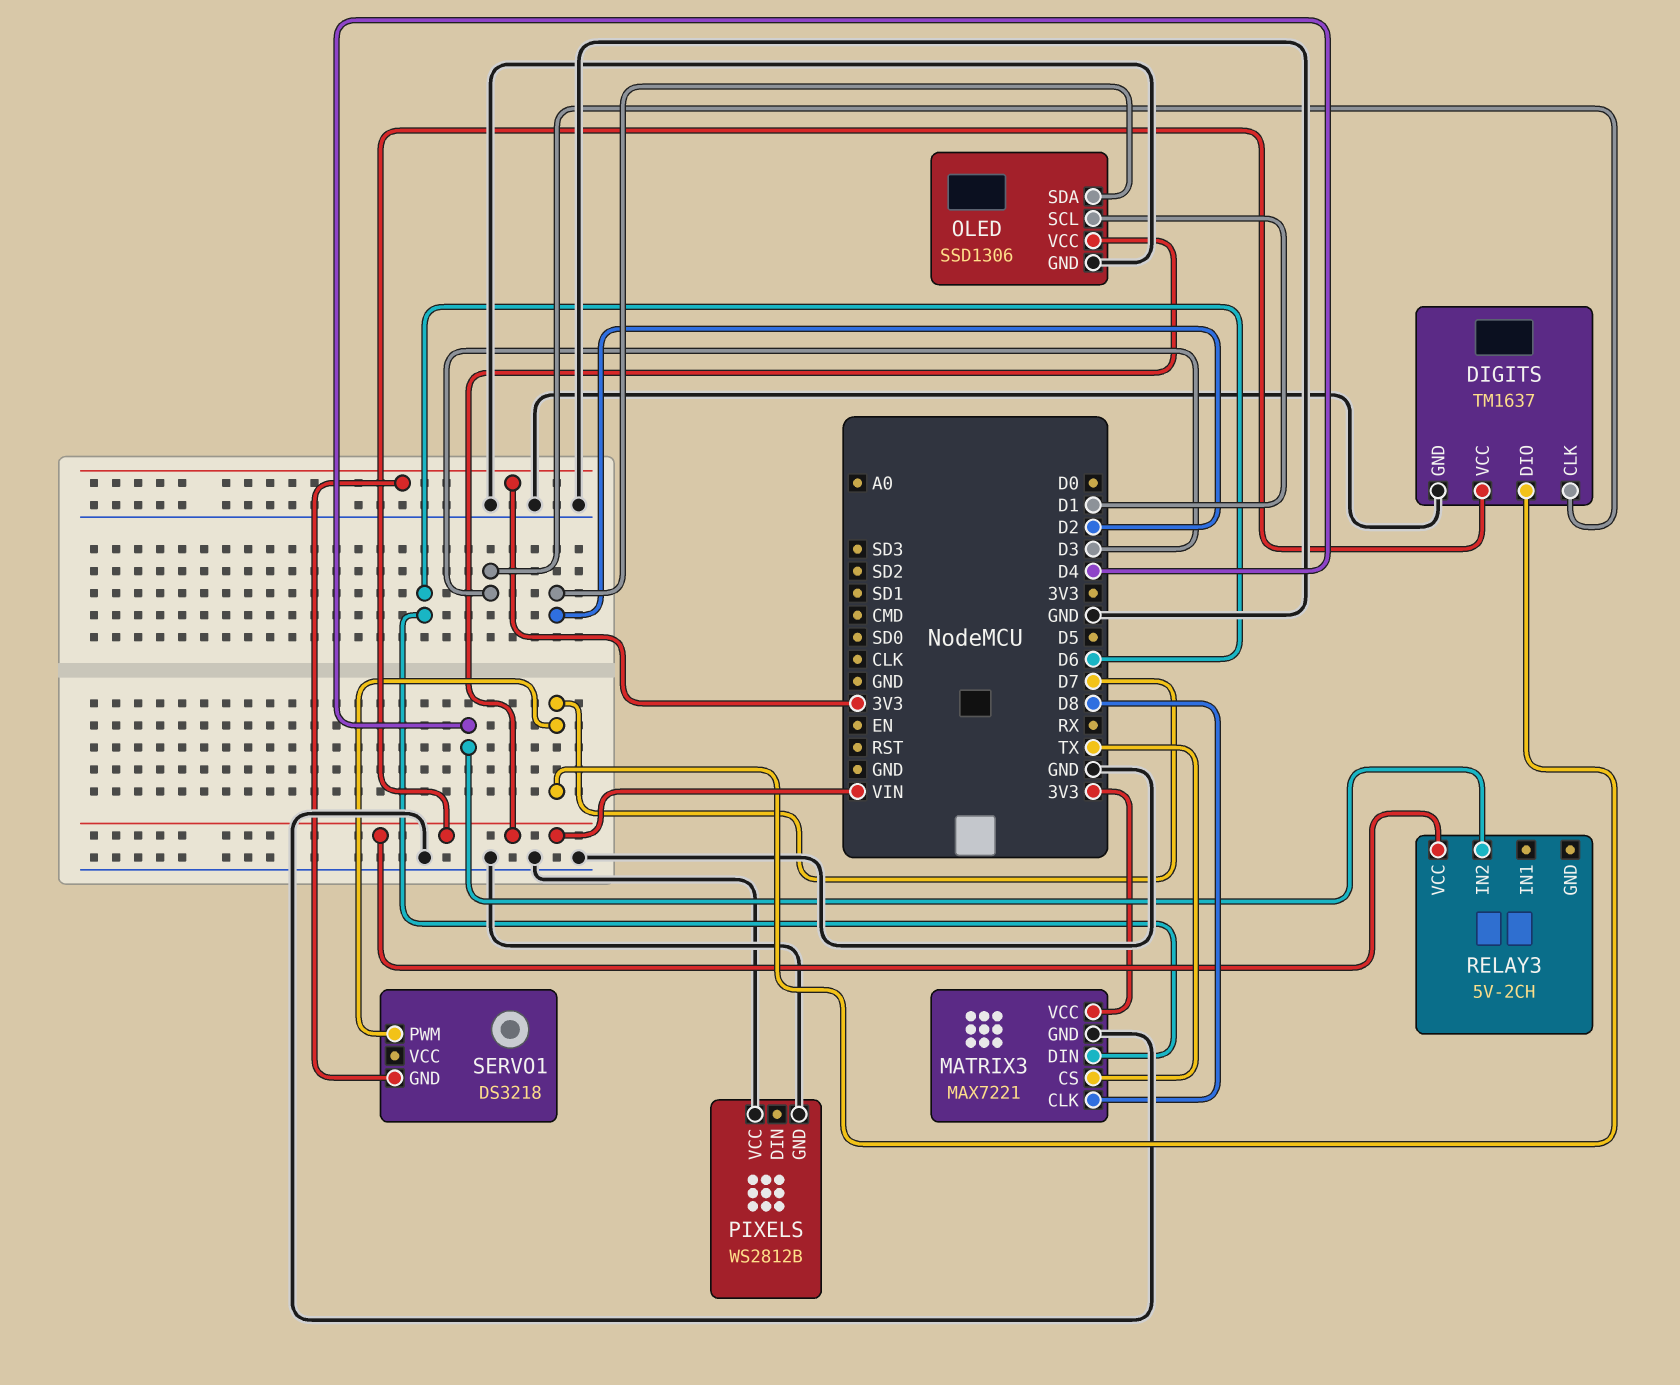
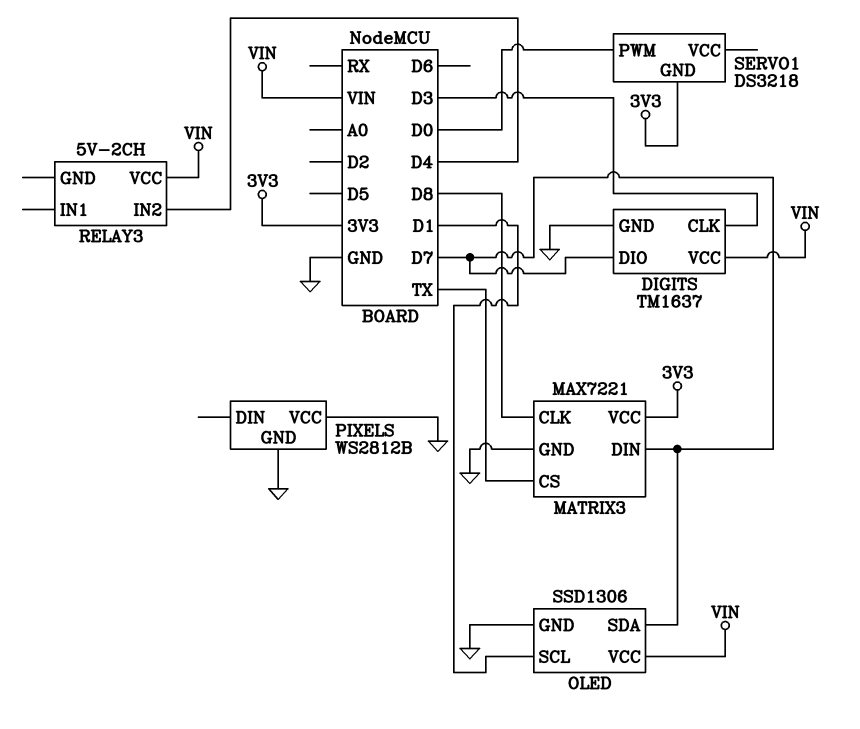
MATRIX3 pin DIN: D6 -> D7
OLED pin SDA: D2 -> D7
SERVO1 pin PWM: D7 -> D0

